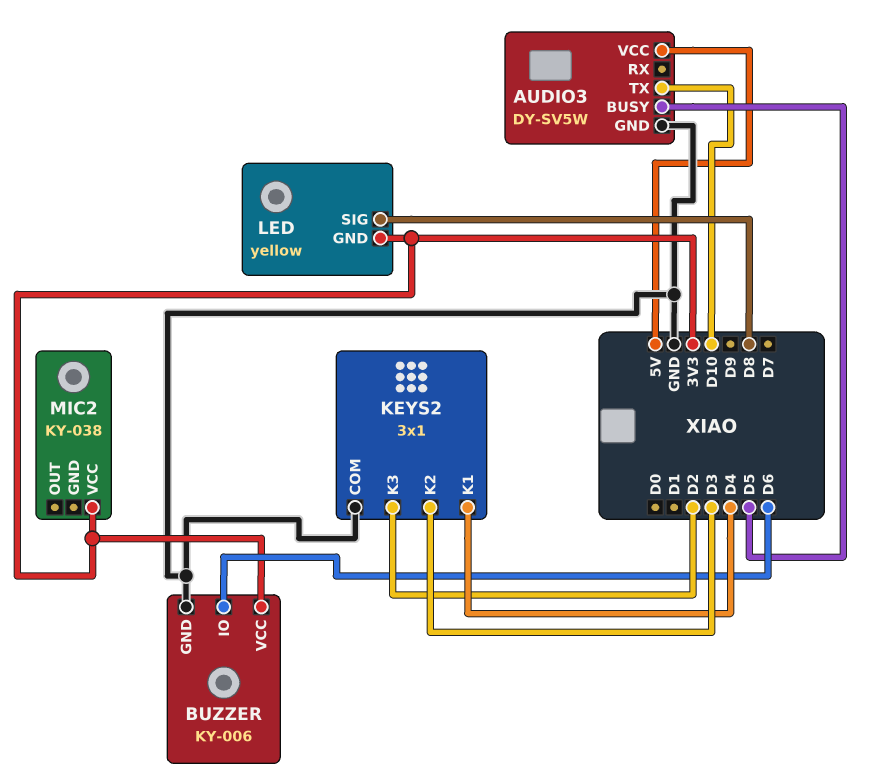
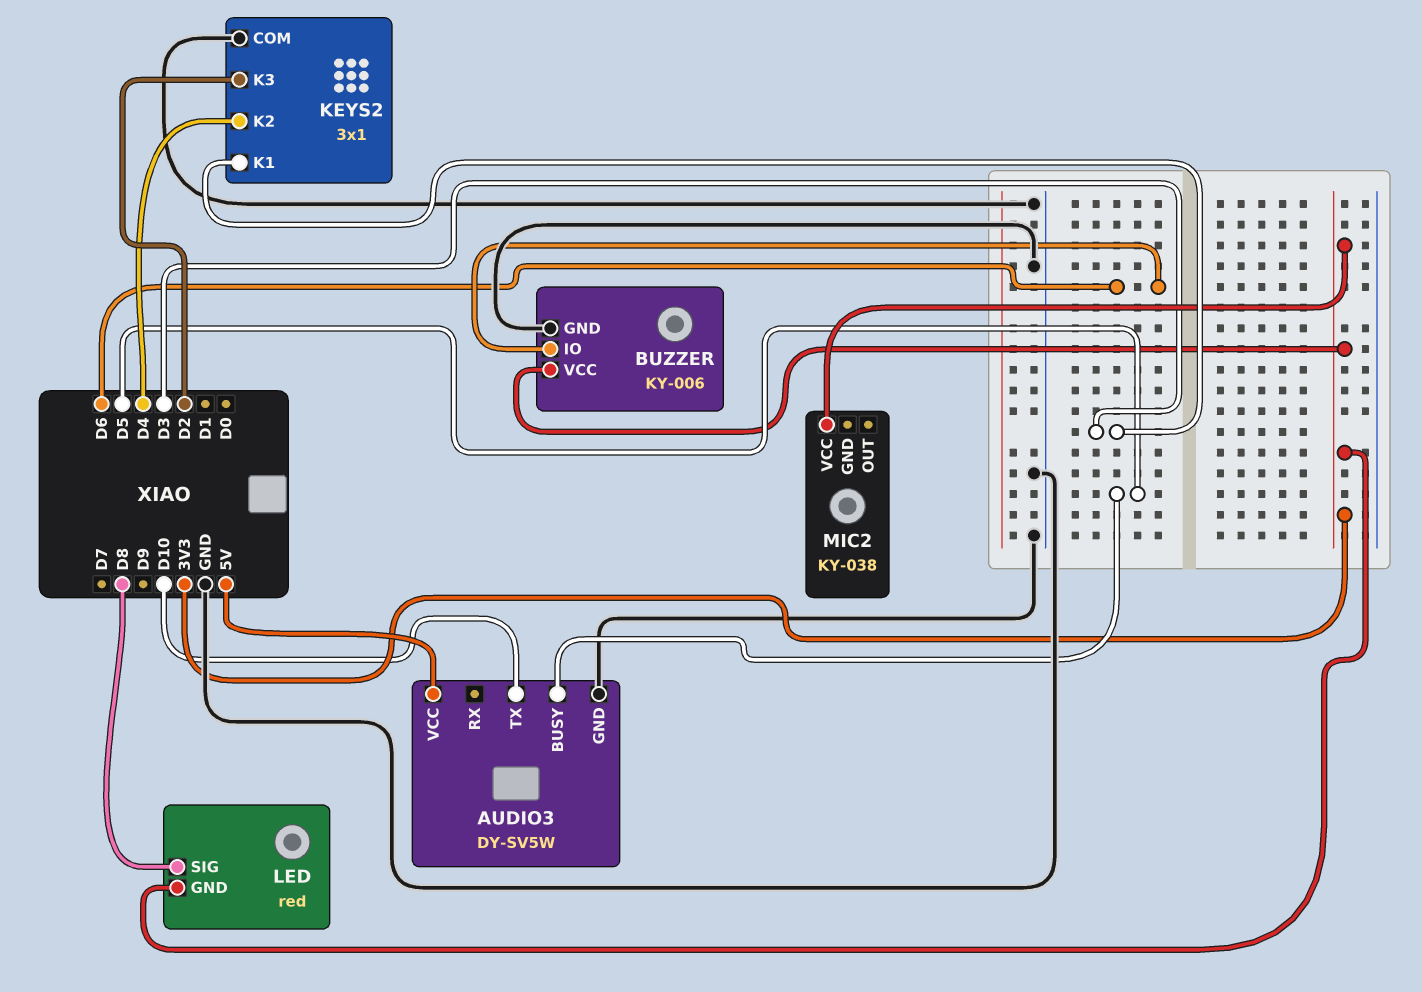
KEYS2 pin K1: D4 -> D3
KEYS2 pin K2: D3 -> D4
LED: yellow -> red

